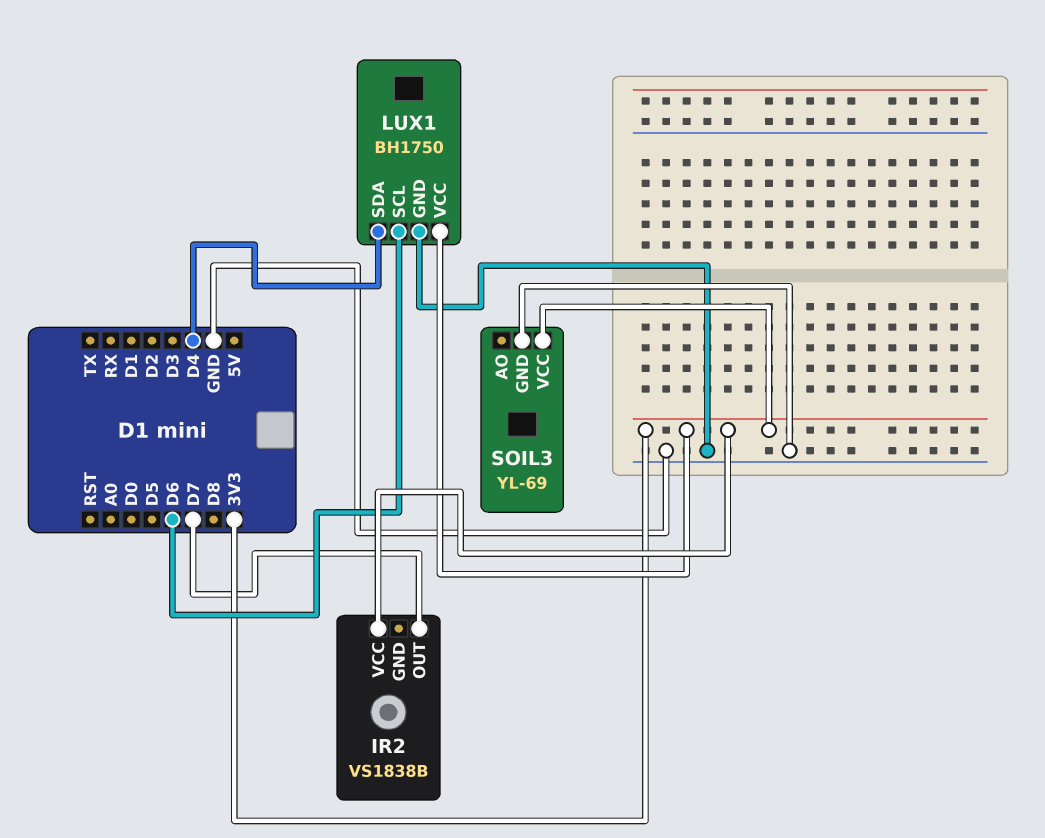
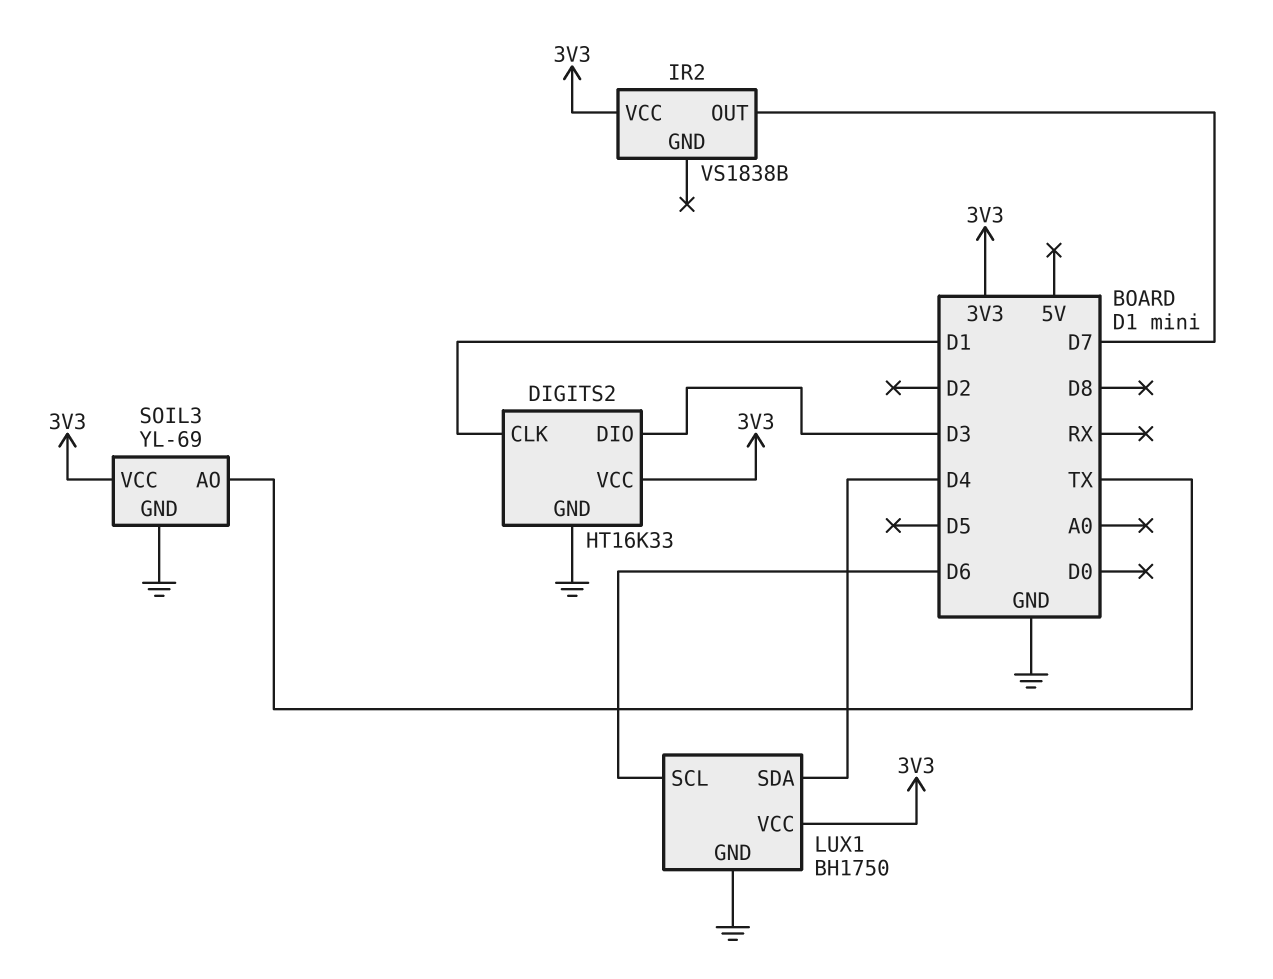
DIGITS2: none -> HT16K33
DIGITS2 pin CLK: none -> D1
DIGITS2 pin DIO: none -> D3
DIGITS2 pin GND: none -> GND
DIGITS2 pin VCC: none -> 3V3
SOIL3 pin AO: none -> TX

